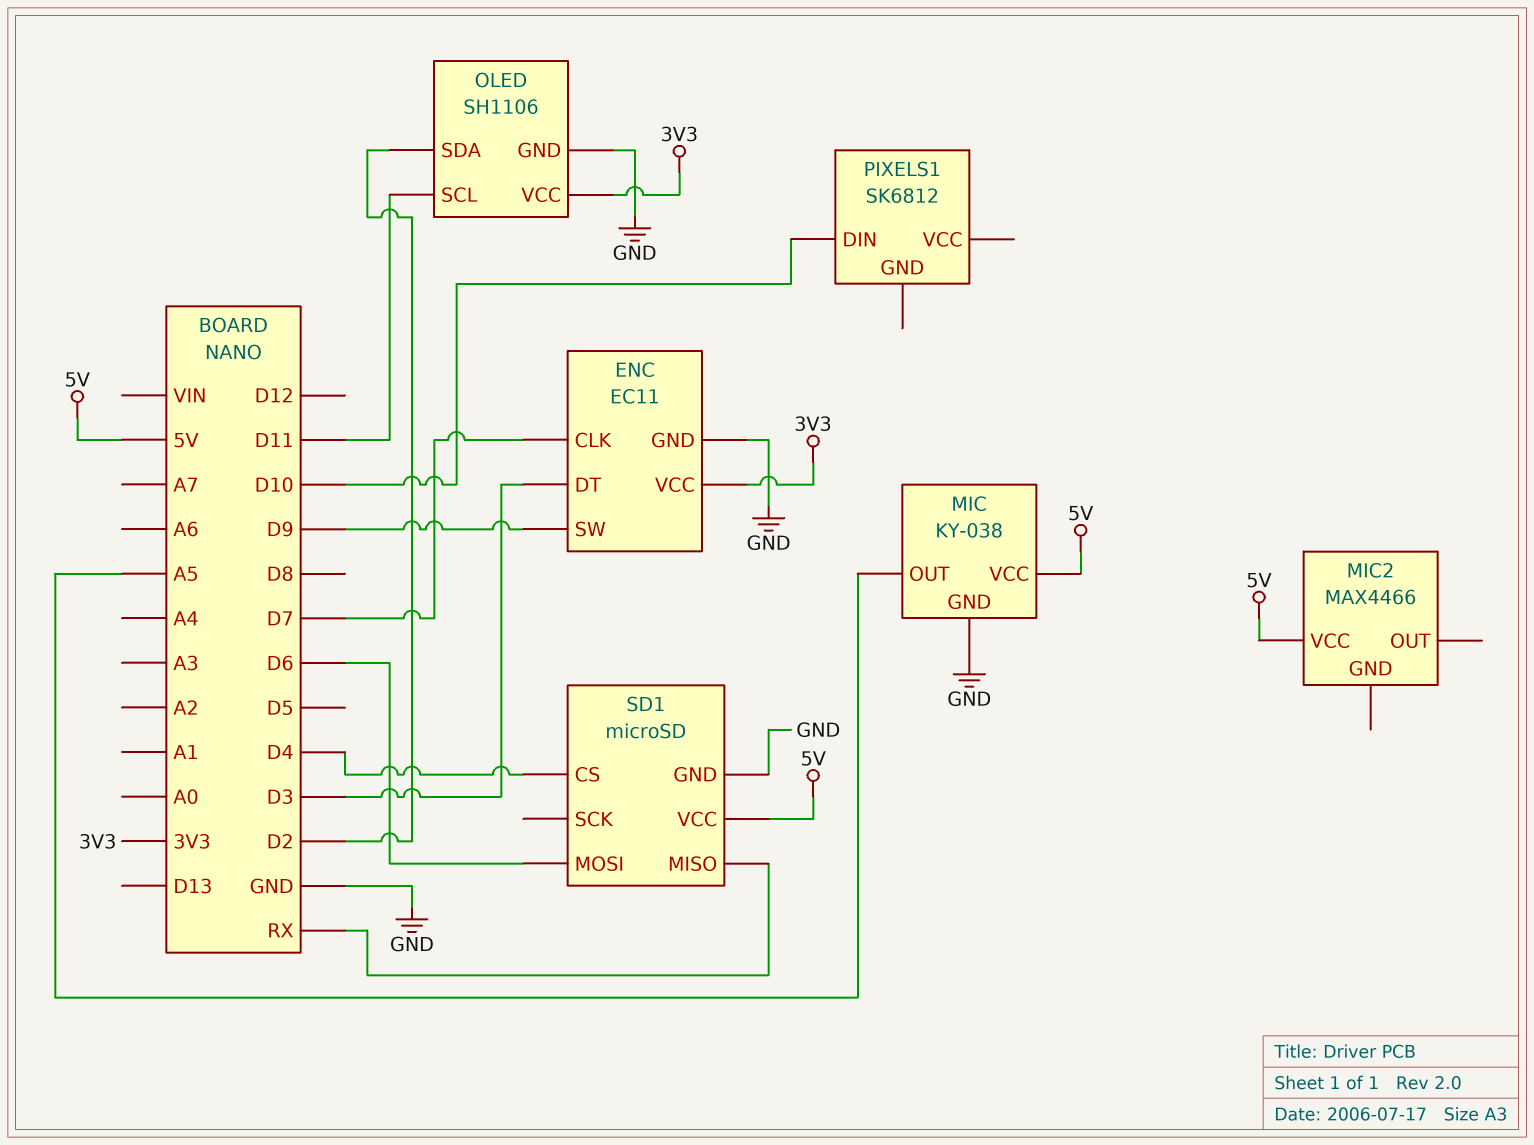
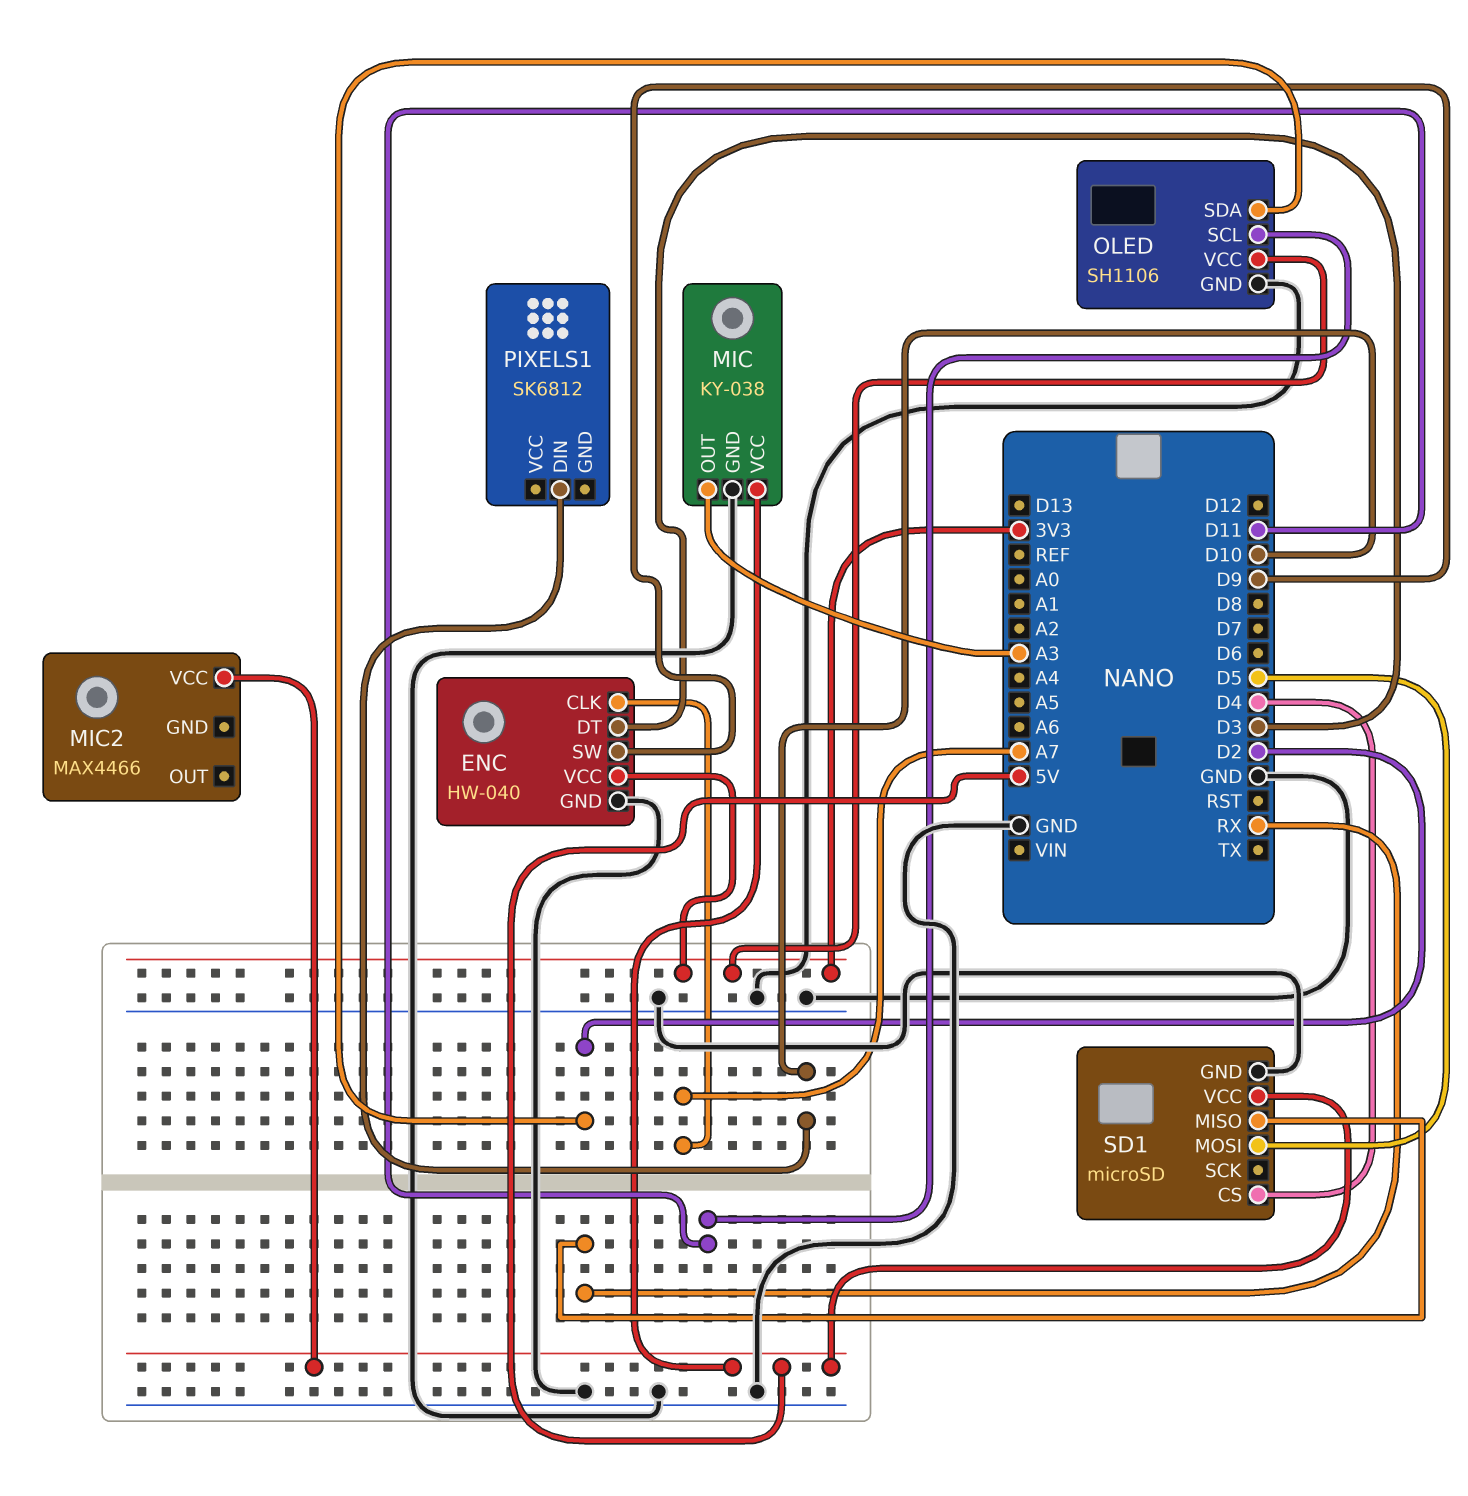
ENC: EC11 -> HW-040
ENC pin CLK: D7 -> A7
MIC pin OUT: A5 -> A3
SD1 pin MOSI: D6 -> D5

